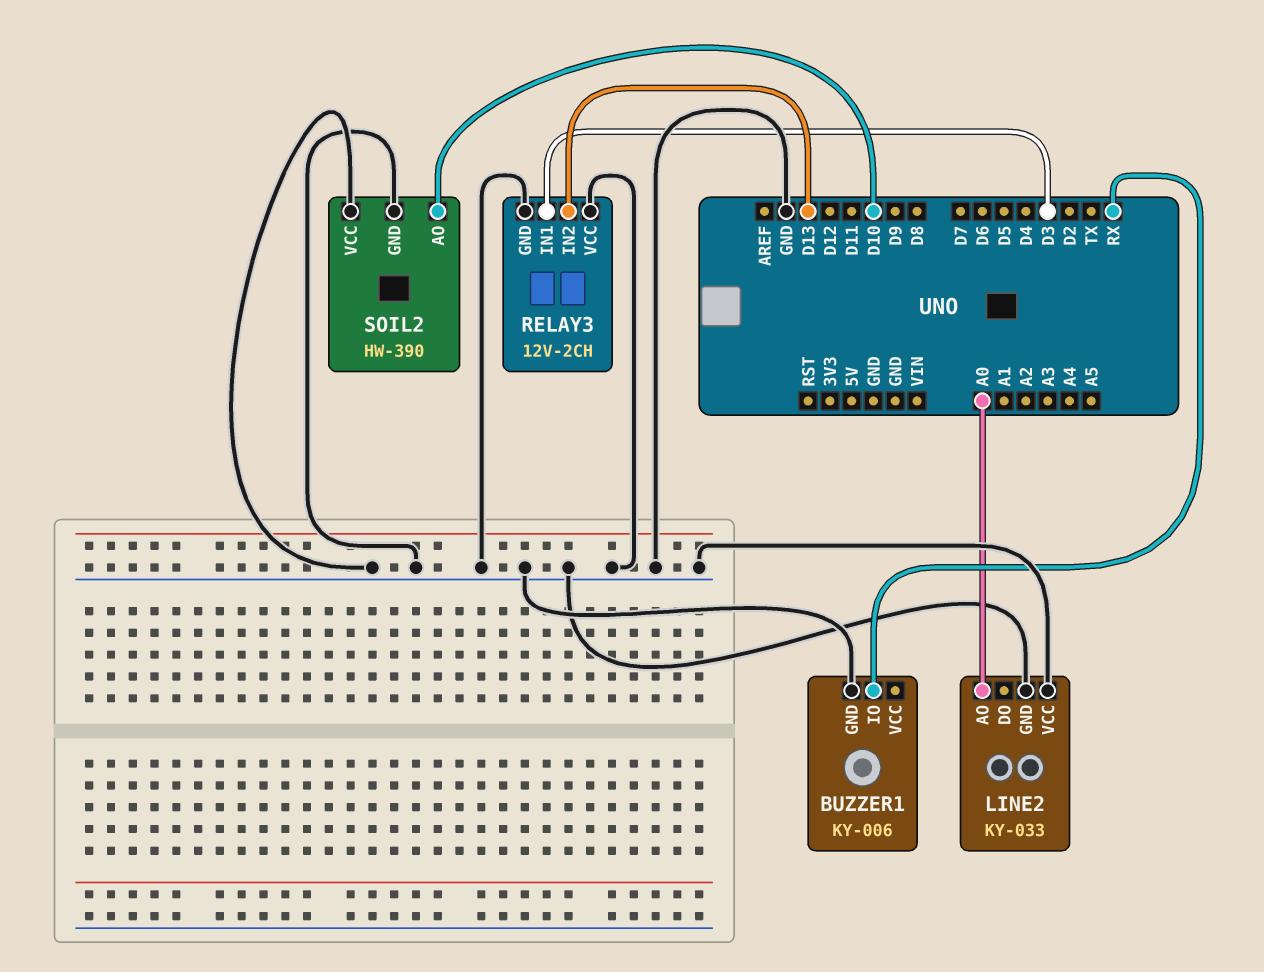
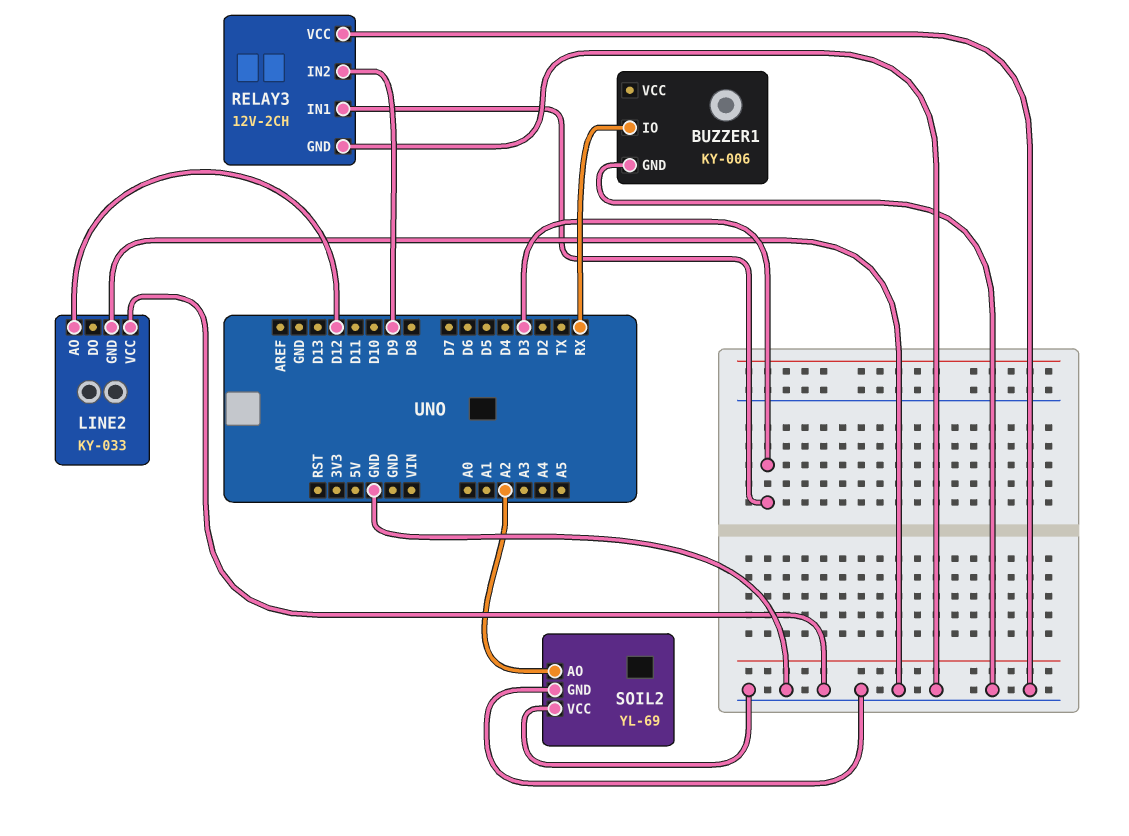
LINE2 pin AO: A0 -> D12
RELAY3 pin IN2: D13 -> D9
SOIL2: HW-390 -> YL-69
SOIL2 pin AO: D10 -> A2

